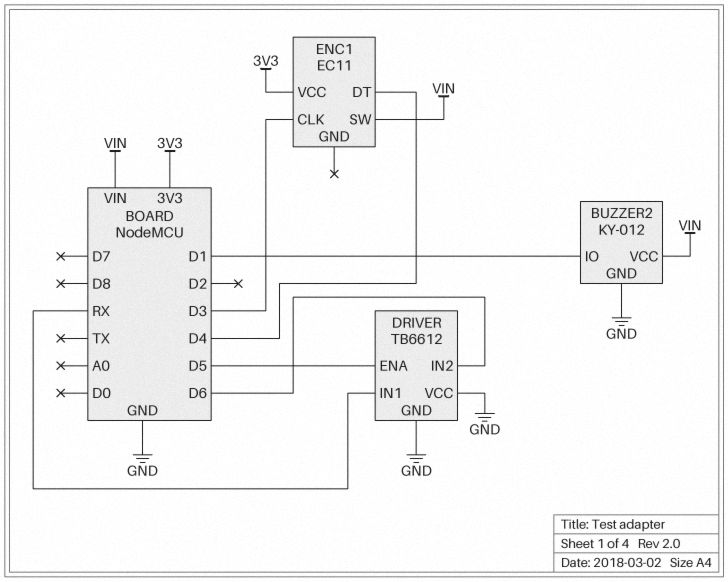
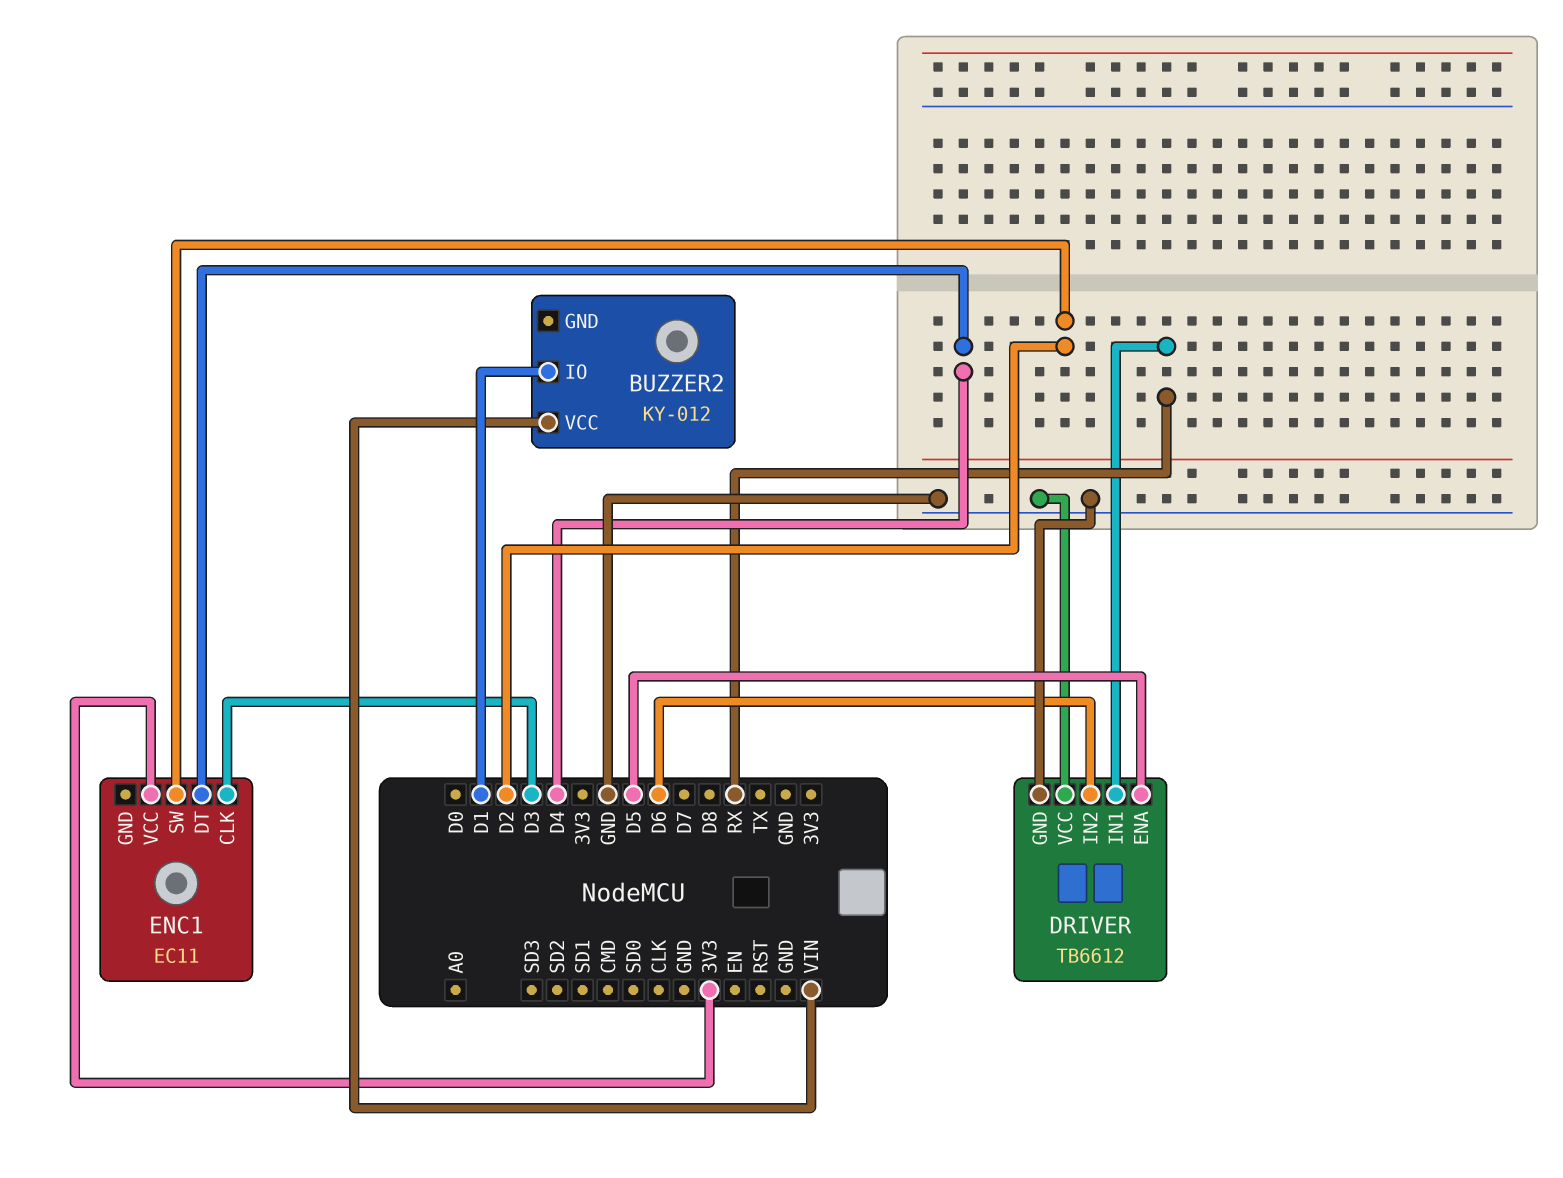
BUZZER2 pin GND: GND -> none
ENC1 pin SW: VIN -> D2

